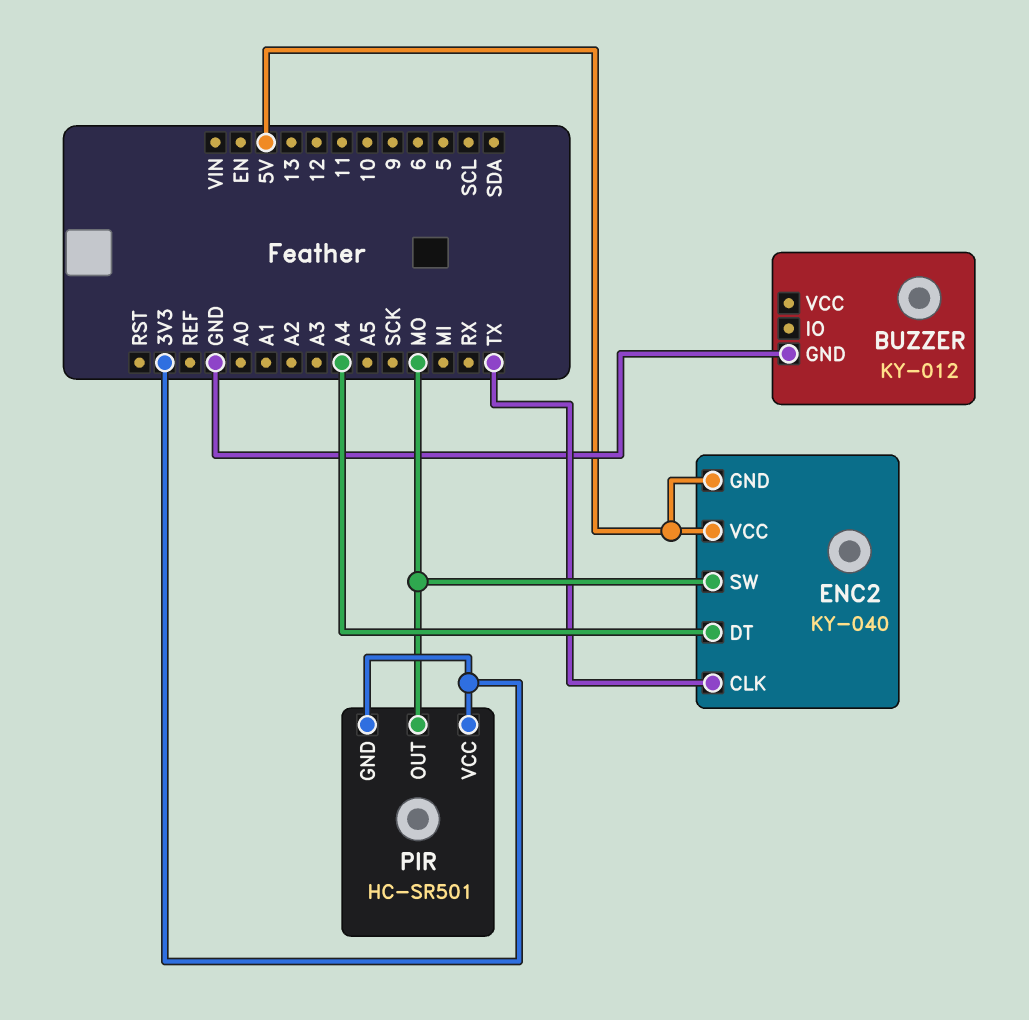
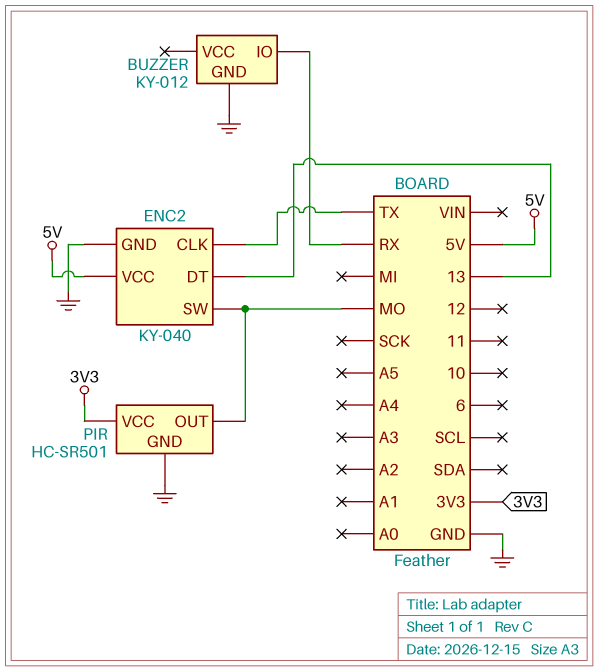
BUZZER pin IO: none -> RX
ENC2 pin DT: A4 -> 13
ENC2 pin GND: 5V -> GND
PIR pin GND: 3V3 -> GND

